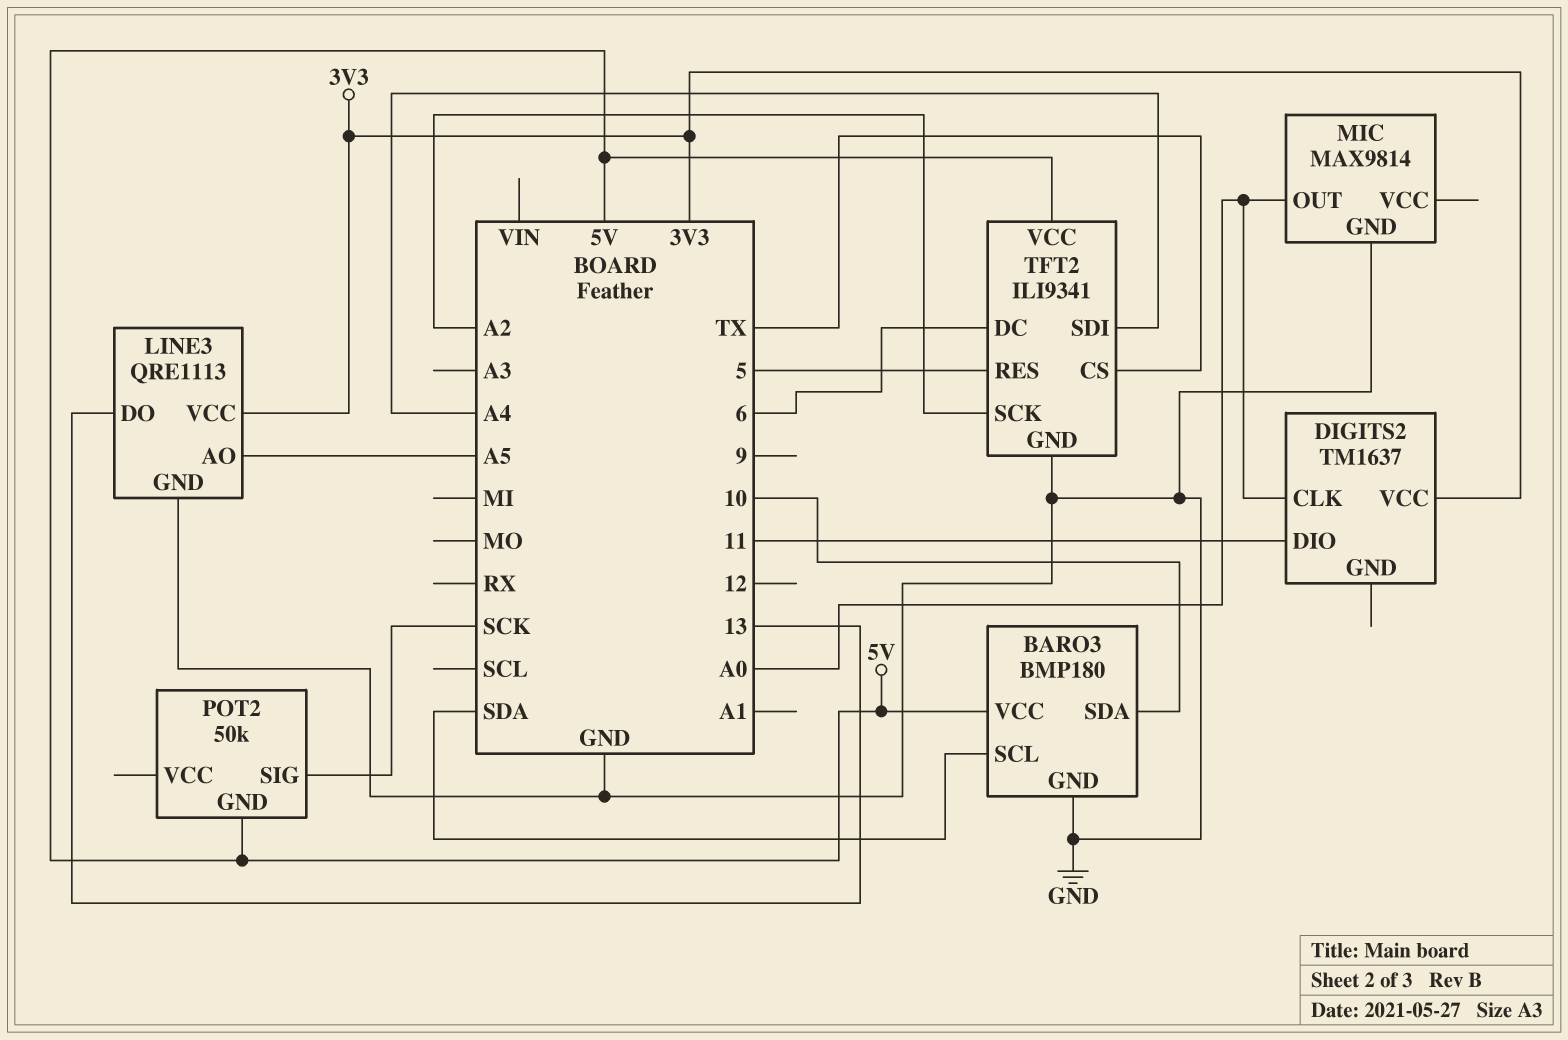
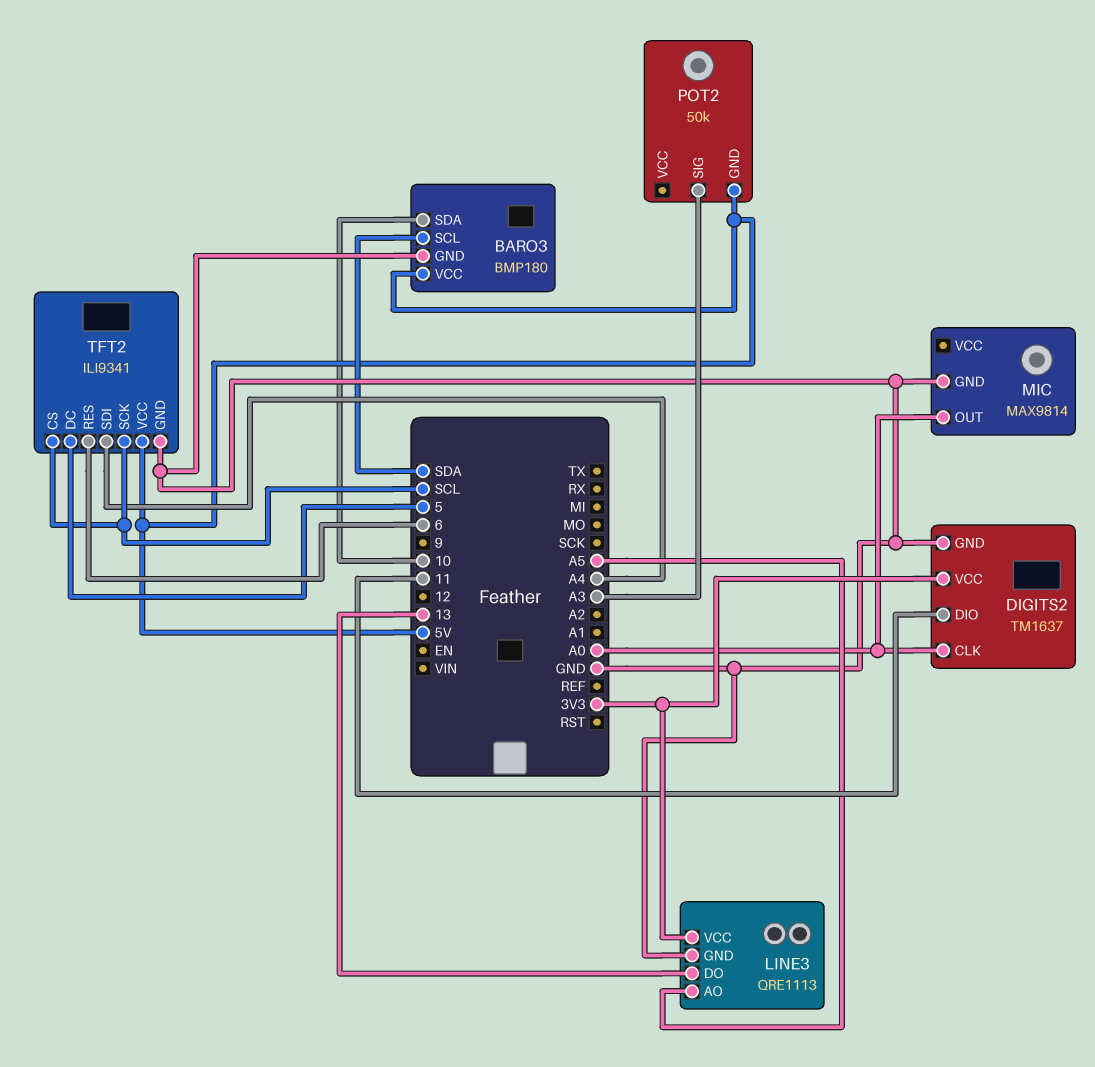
DIGITS2 pin GND: none -> GND
POT2 pin SIG: SCK -> A3
TFT2 pin CS: TX -> SCL
TFT2 pin DC: 6 -> 5
TFT2 pin RES: 5 -> 6
TFT2 pin SCK: A2 -> SCL

